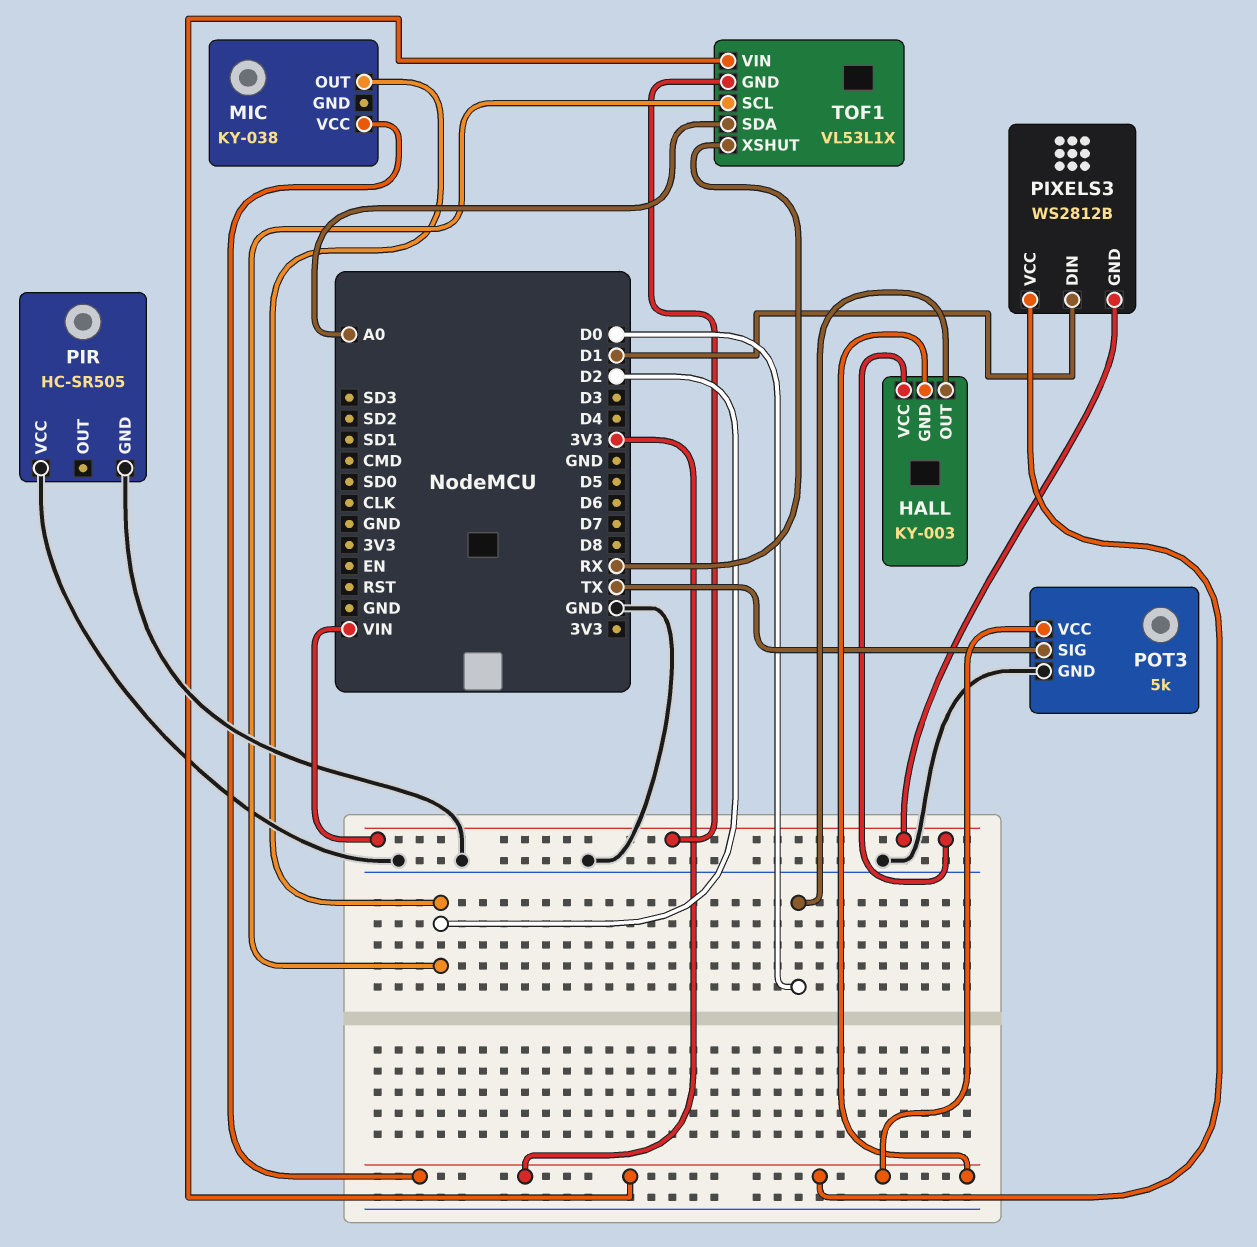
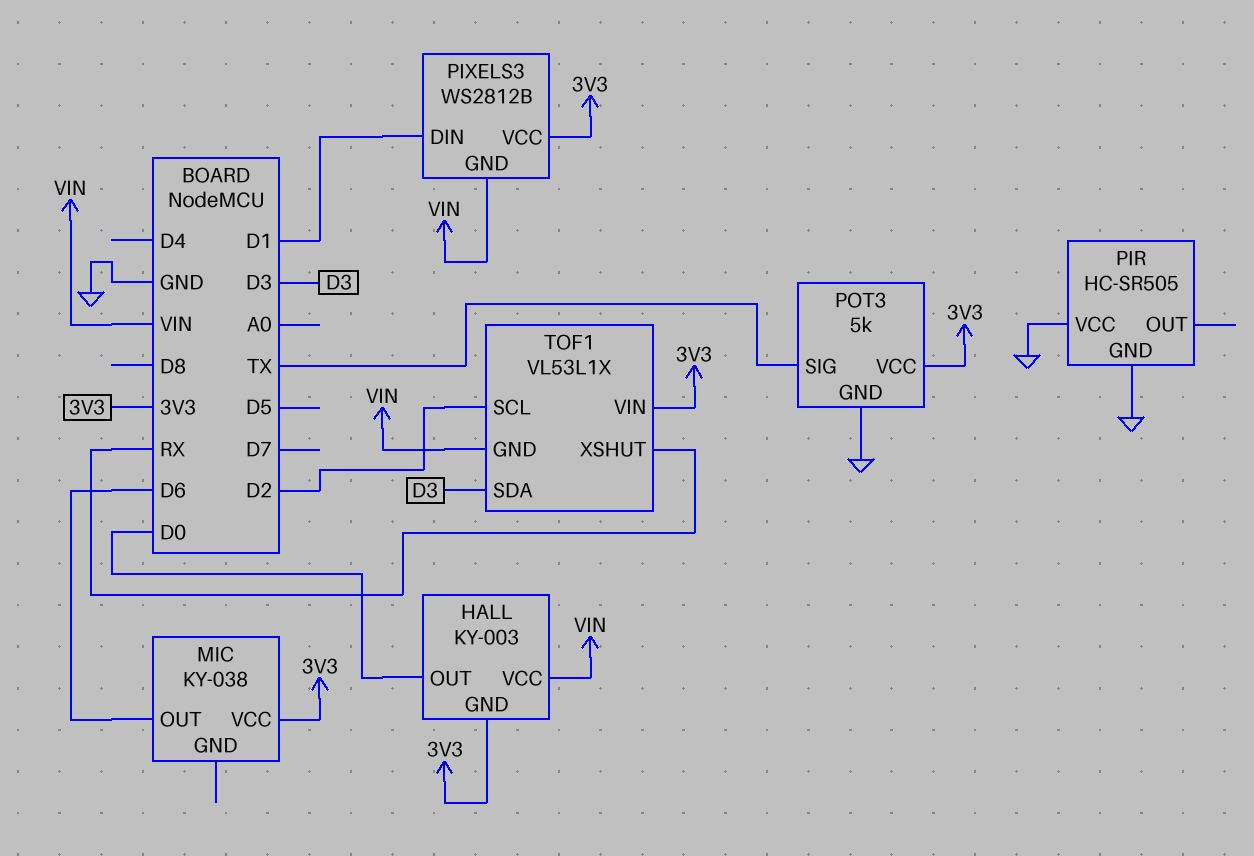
MIC pin OUT: D2 -> D6
TOF1 pin SDA: A0 -> D3

